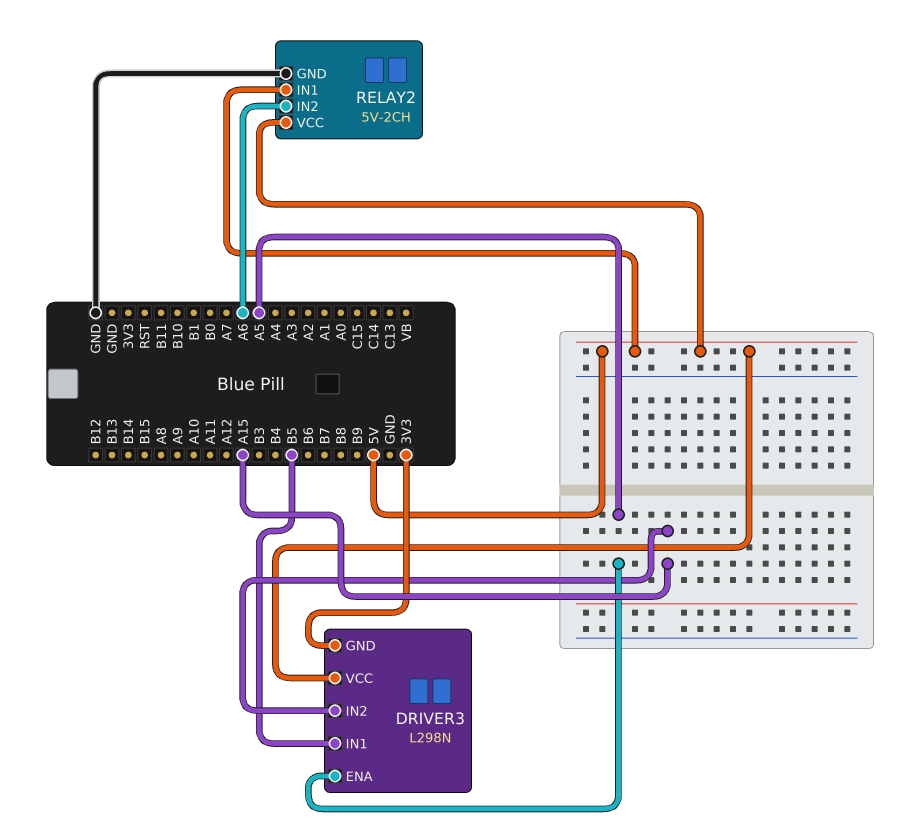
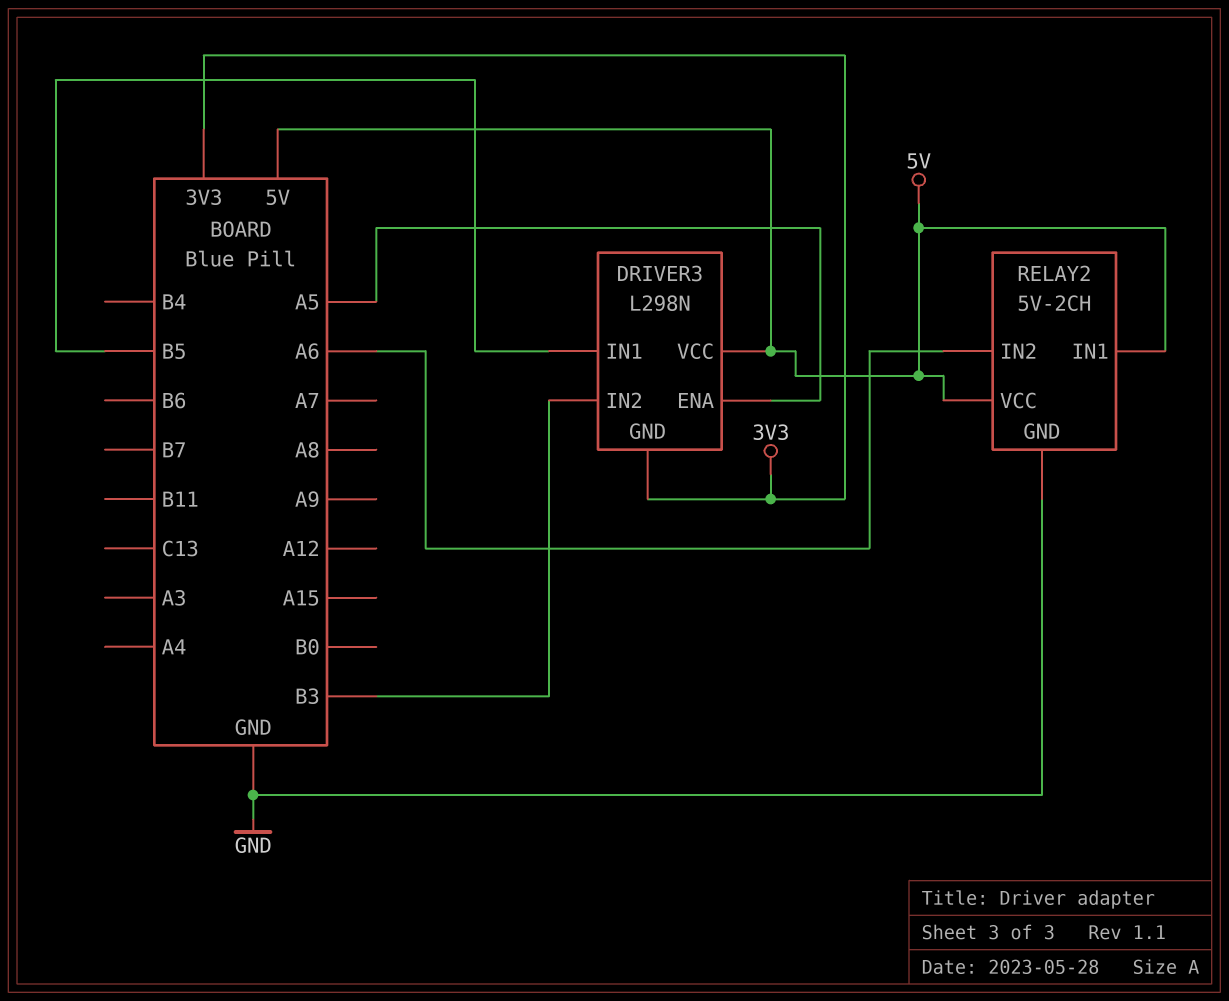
DRIVER3 pin IN2: A15 -> B3

